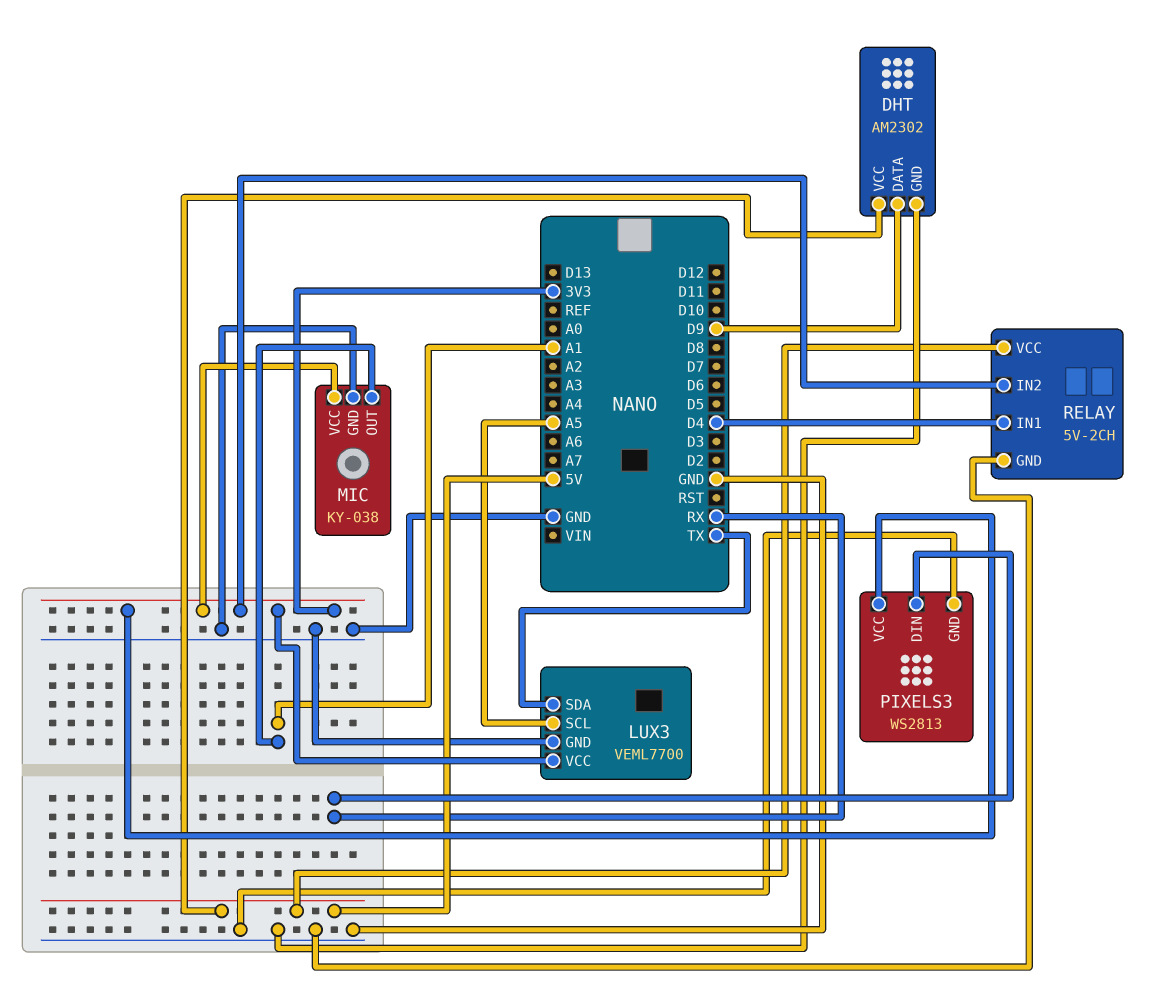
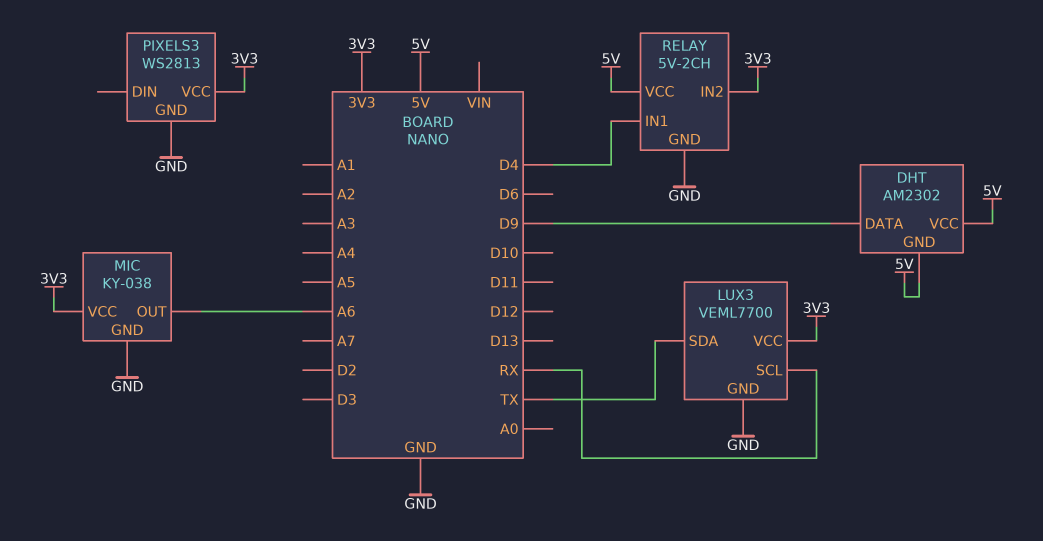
DHT pin GND: GND -> 5V
LUX3 pin SCL: A5 -> RX
MIC pin OUT: A1 -> A6
PIXELS3 pin DIN: RX -> none

